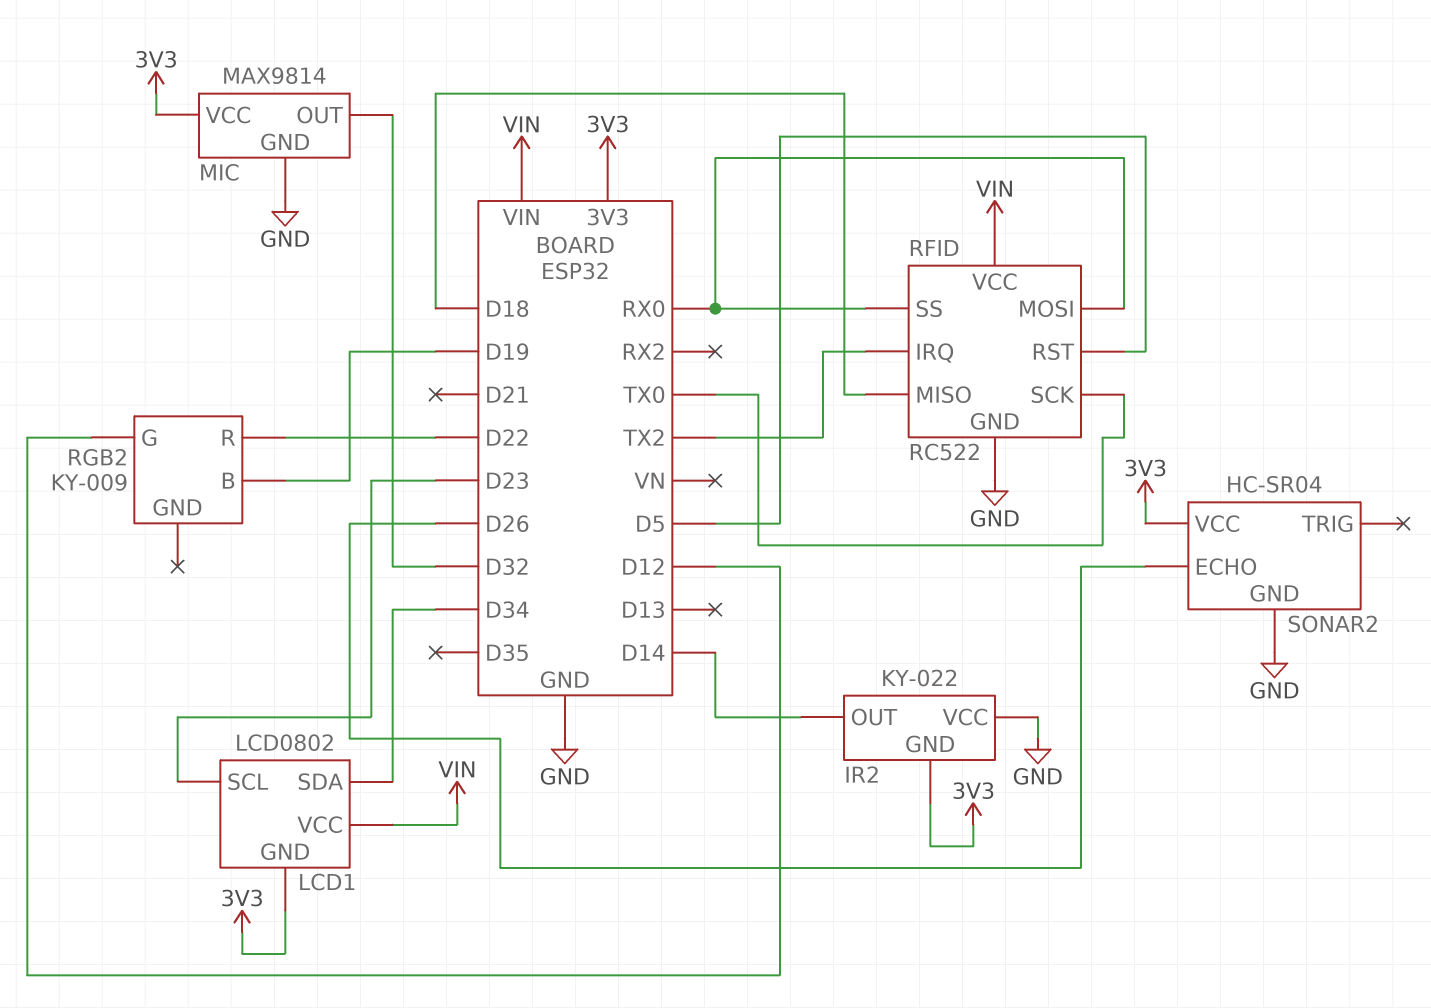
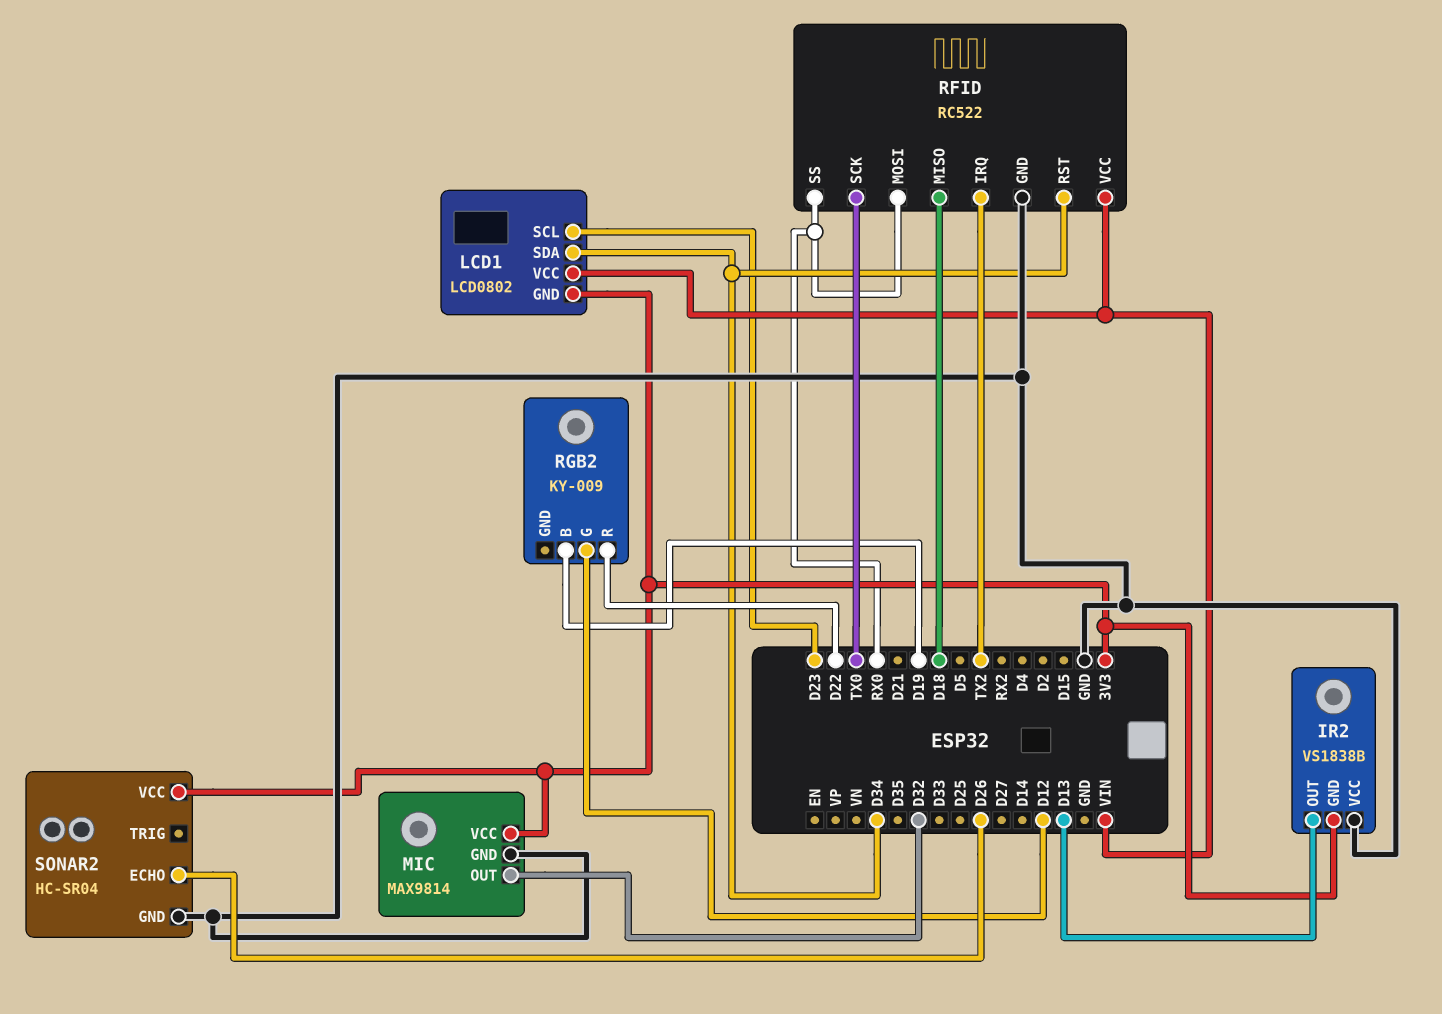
IR2: KY-022 -> VS1838B
IR2 pin OUT: D14 -> D13
RFID pin RST: D5 -> D34

